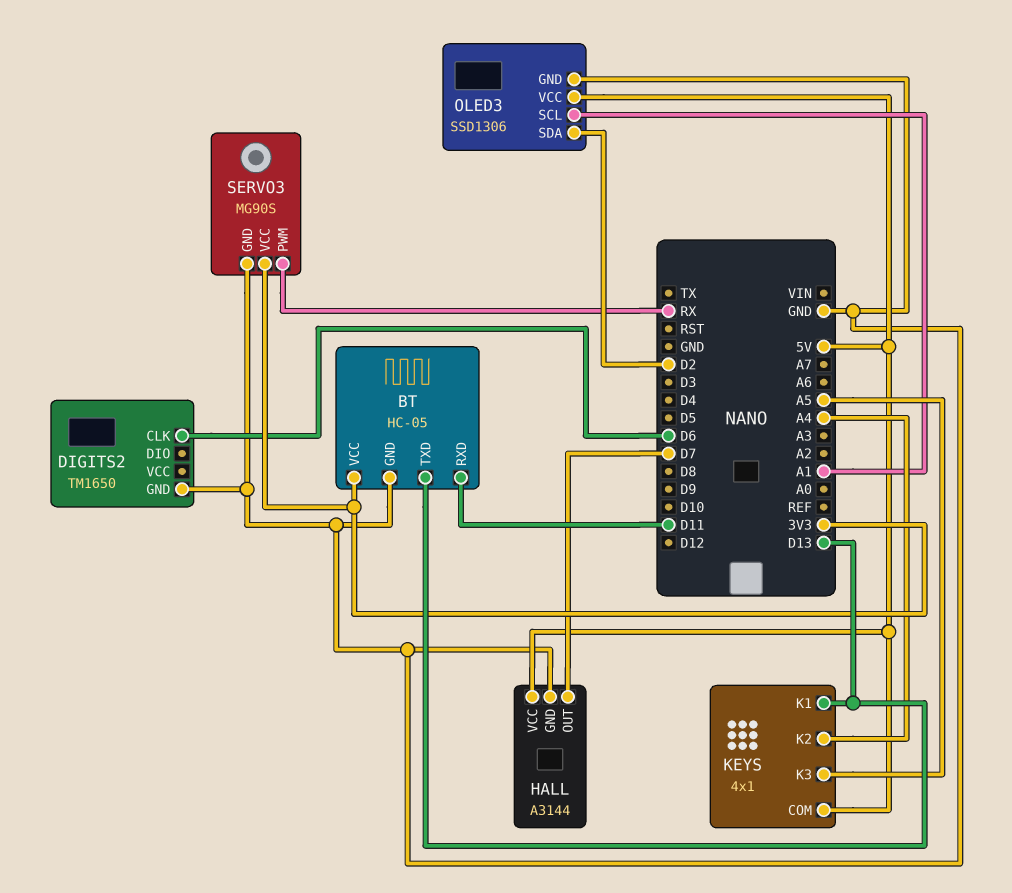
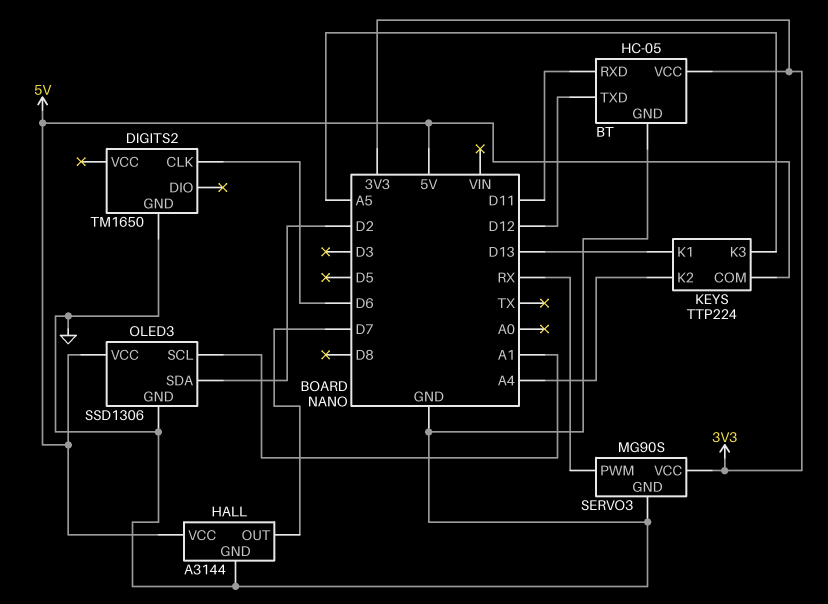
BT pin TXD: D13 -> D12
KEYS: 4x1 -> TTP224

